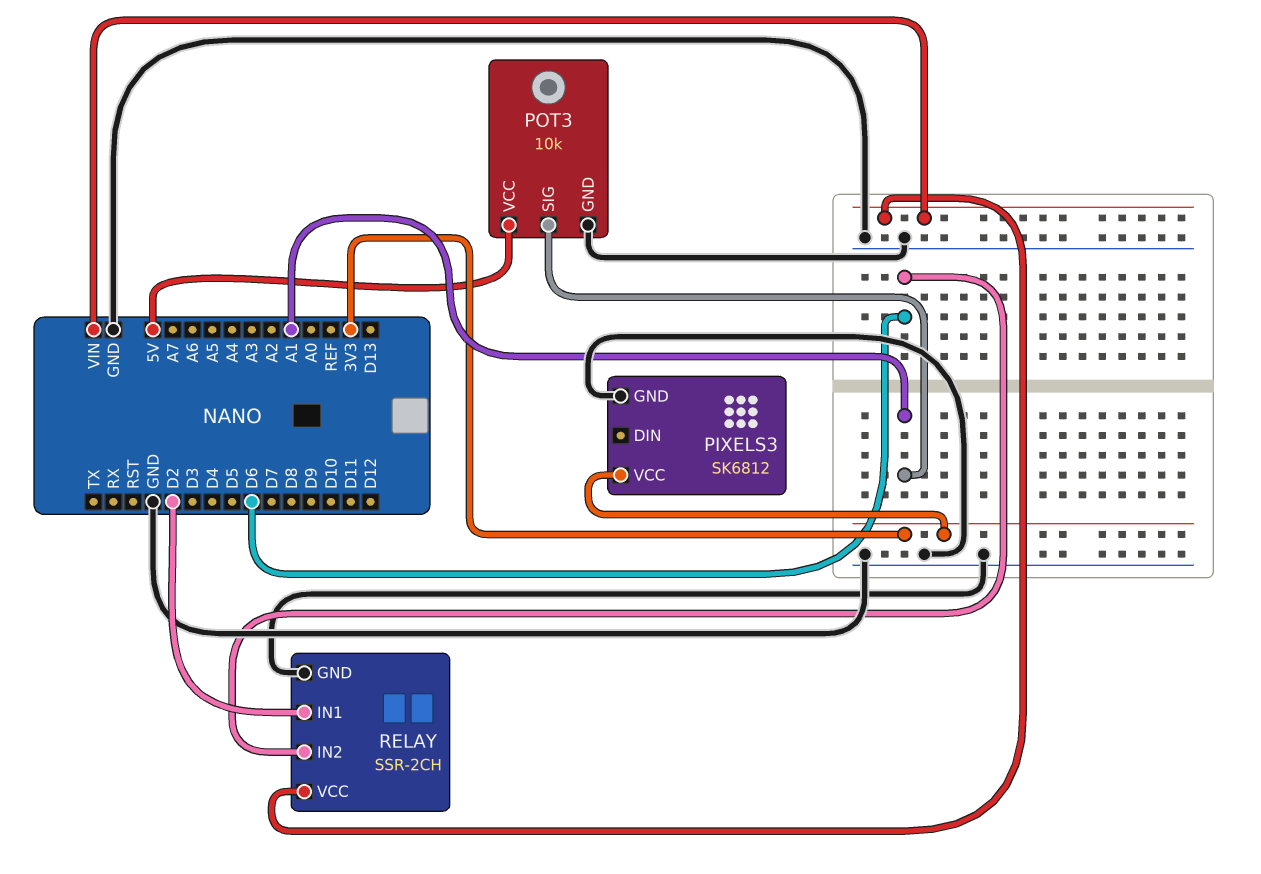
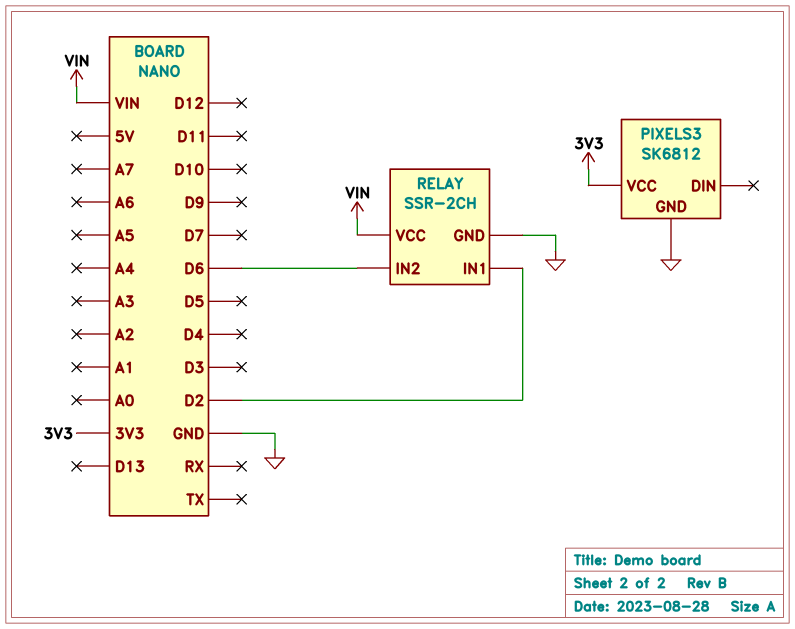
POT3: 10k -> none
POT3 pin GND: GND -> none
POT3 pin SIG: A1 -> none
POT3 pin VCC: 5V -> none

